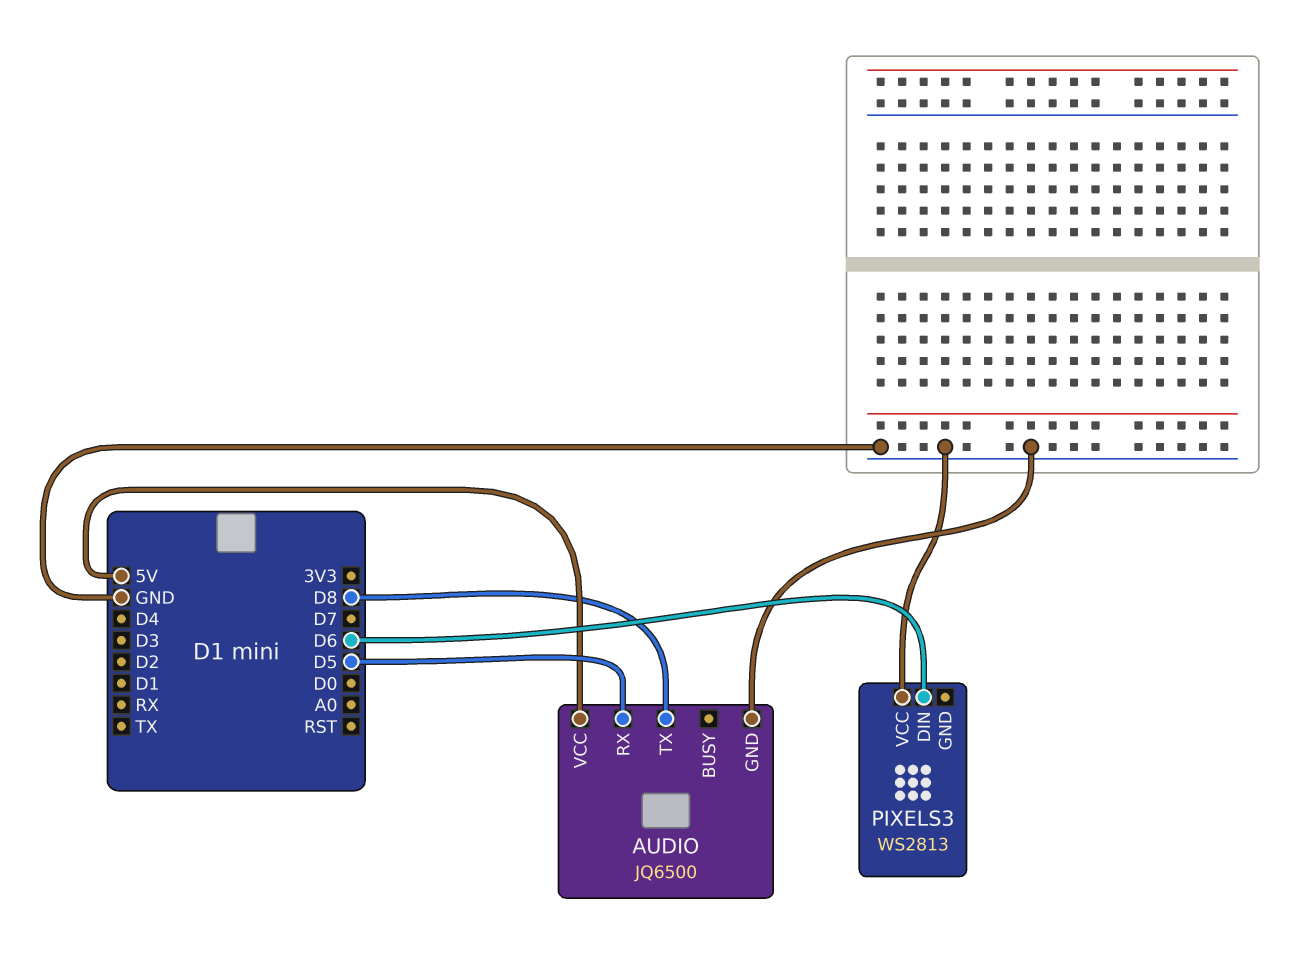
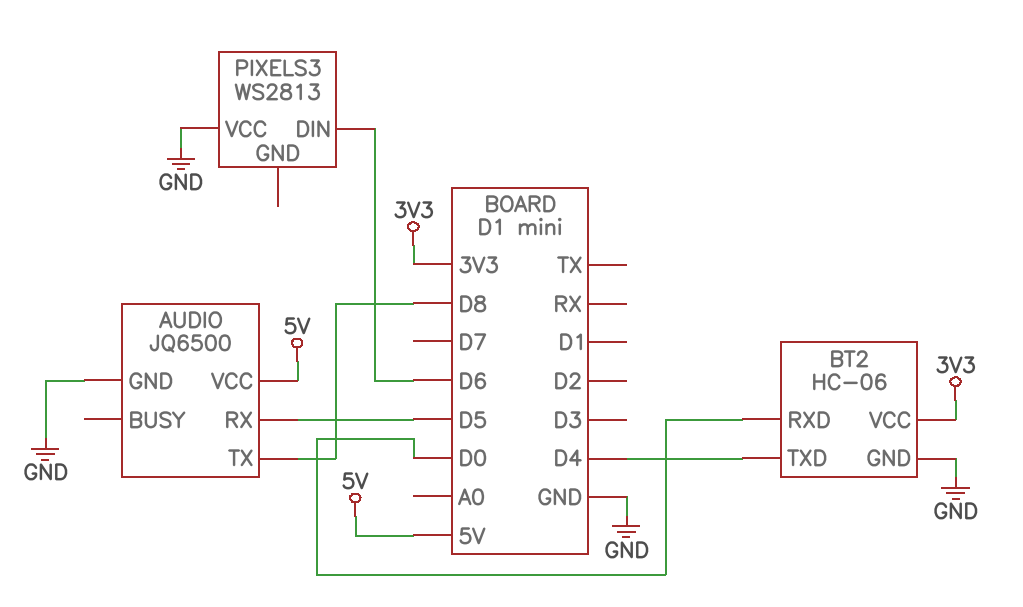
BT2: none -> HC-06
BT2 pin GND: none -> GND
BT2 pin RXD: none -> D0
BT2 pin TXD: none -> D4
BT2 pin VCC: none -> 3V3

